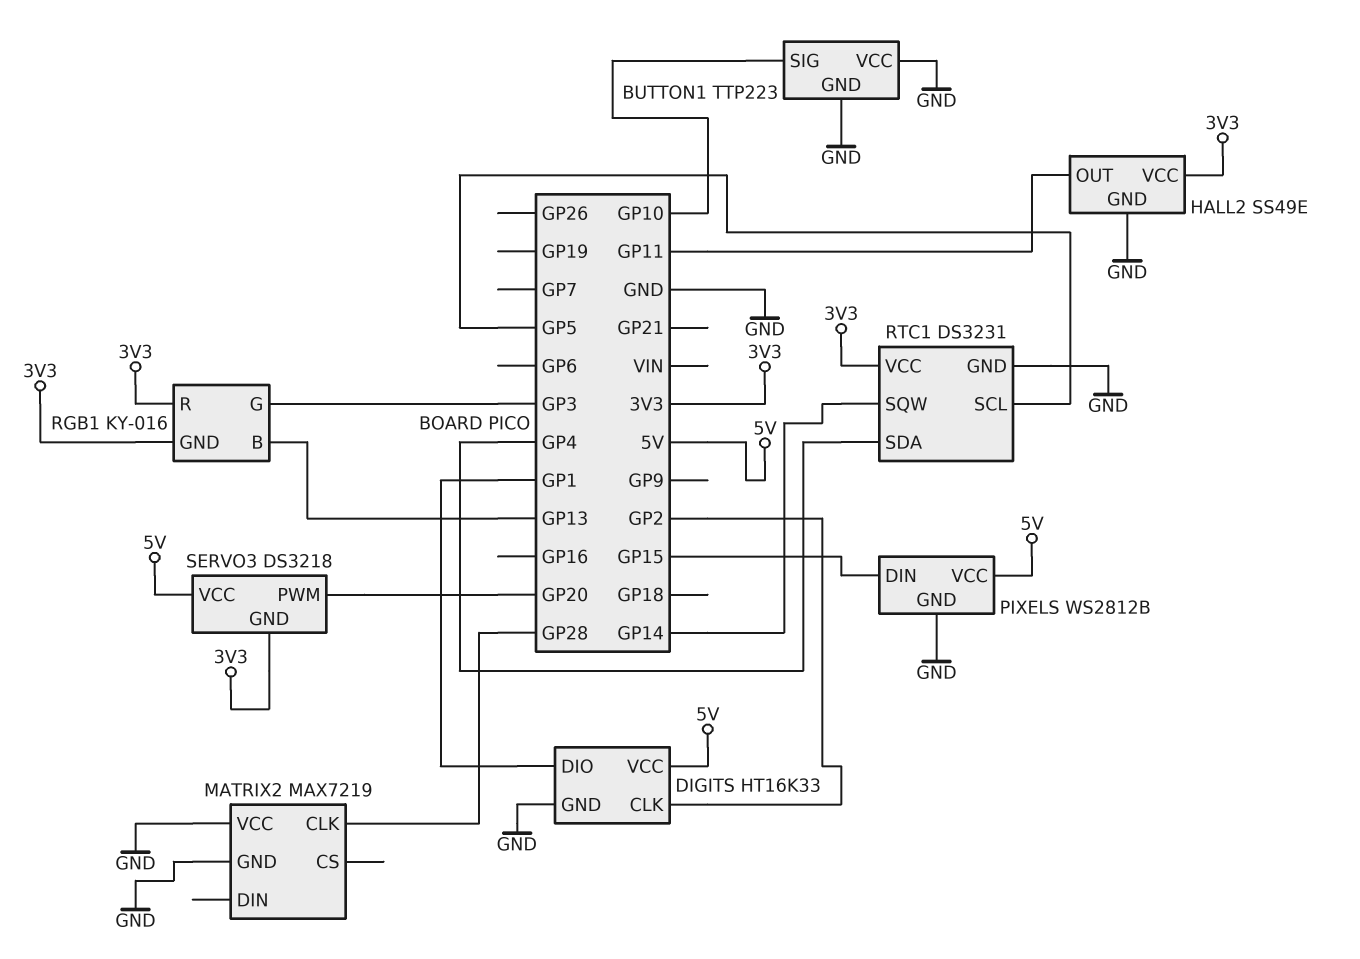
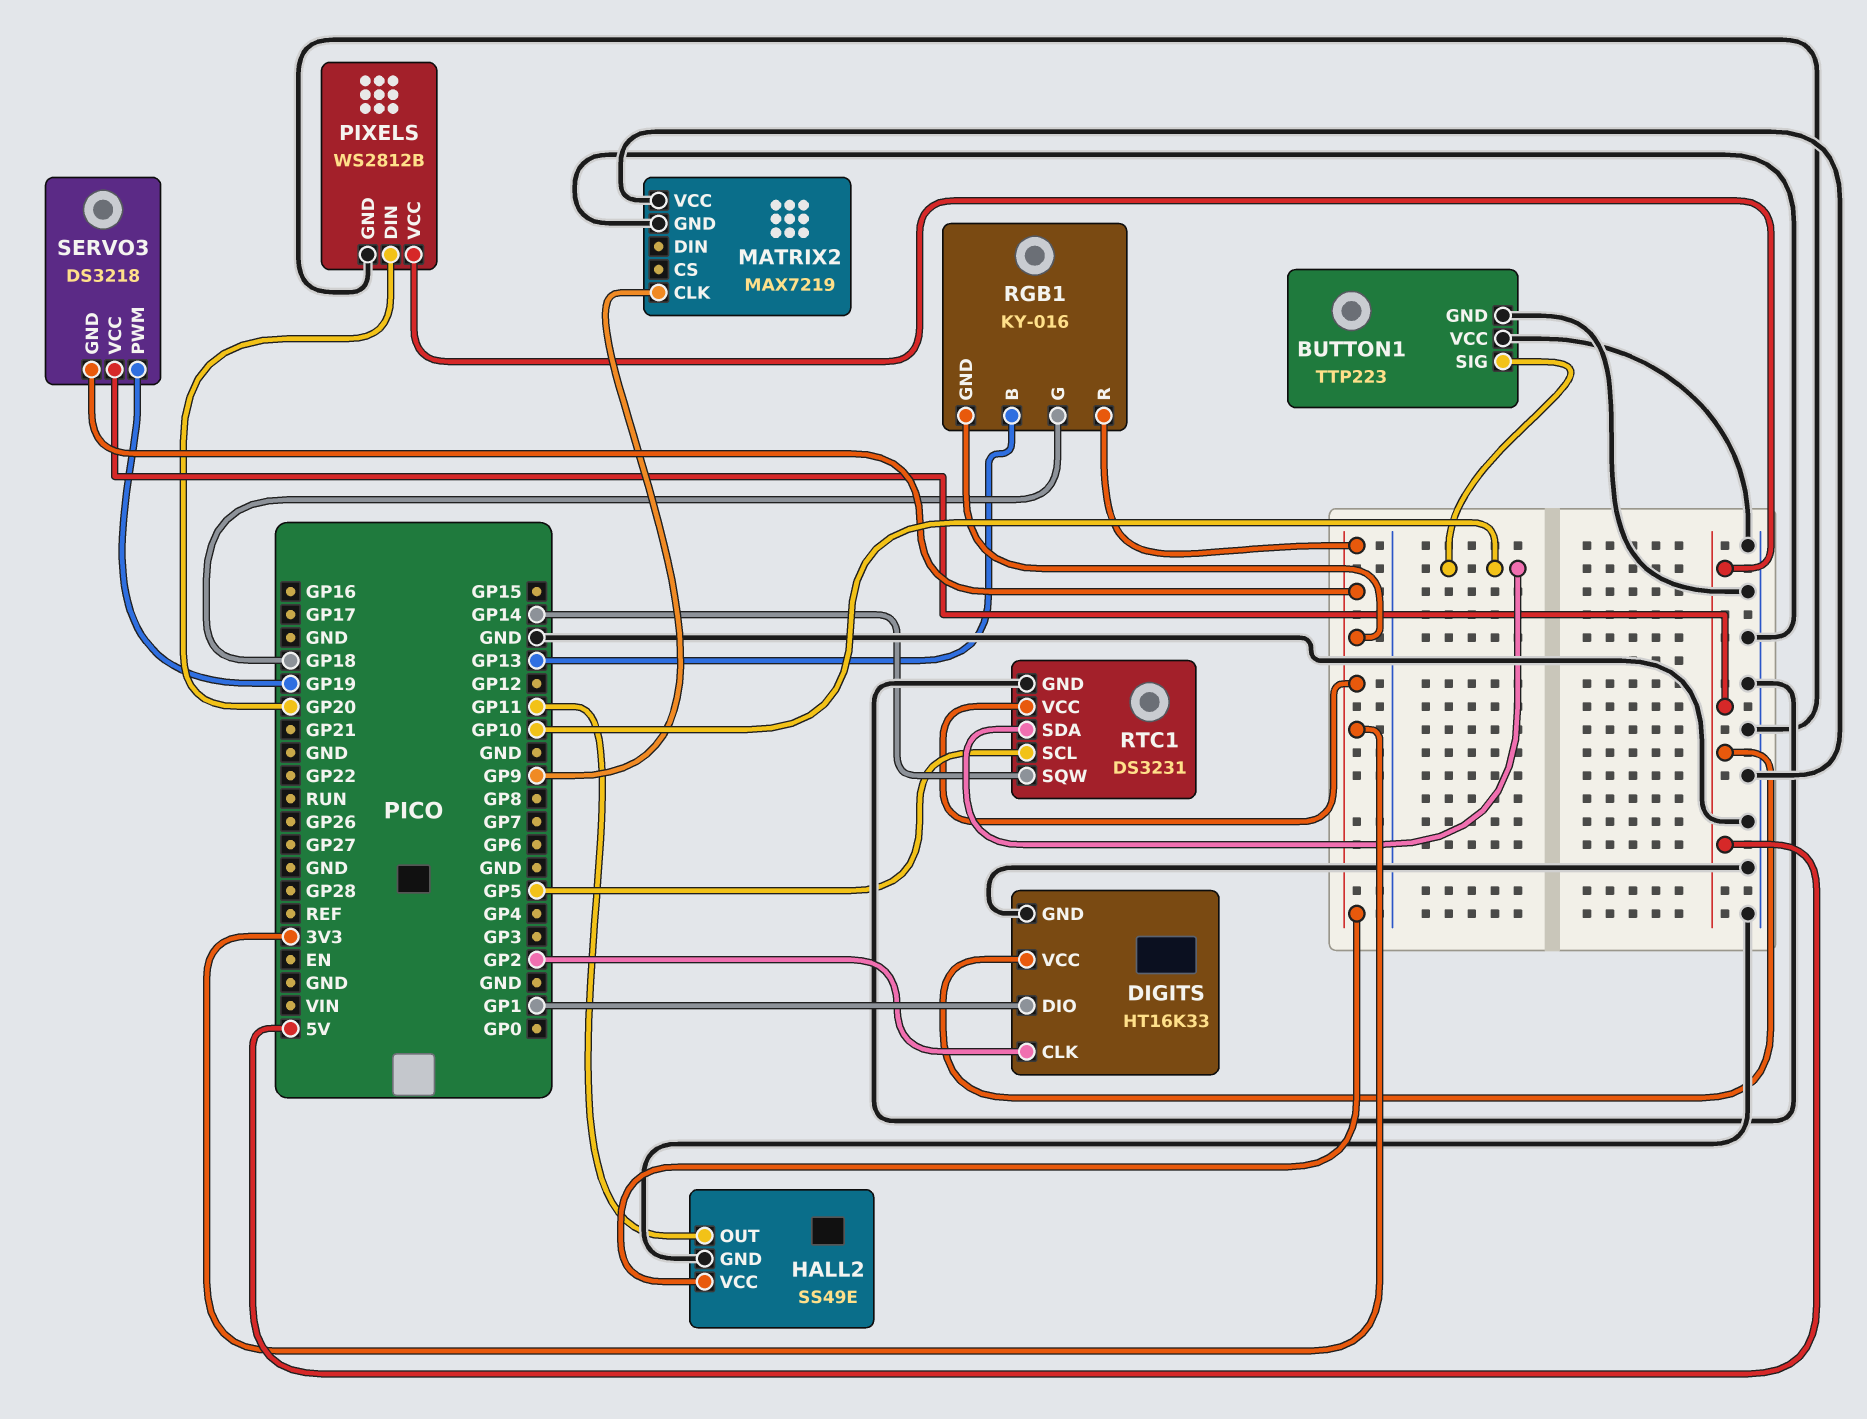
MATRIX2 pin CLK: GP28 -> GP9
PIXELS pin DIN: GP15 -> GP20
RGB1 pin G: GP3 -> GP18
RTC1 pin SDA: GP4 -> GP10
SERVO3 pin PWM: GP20 -> GP19

